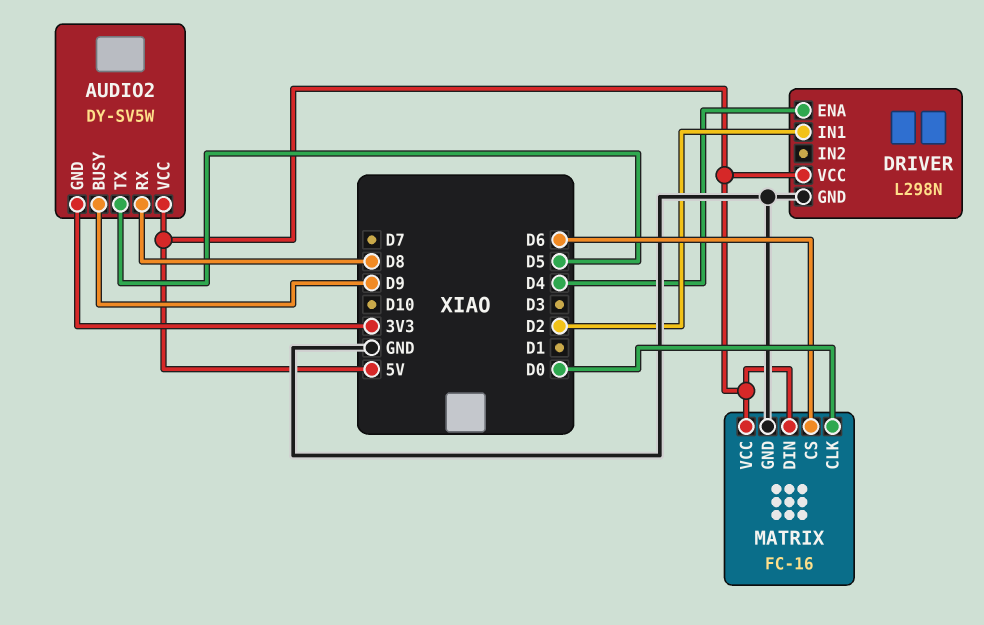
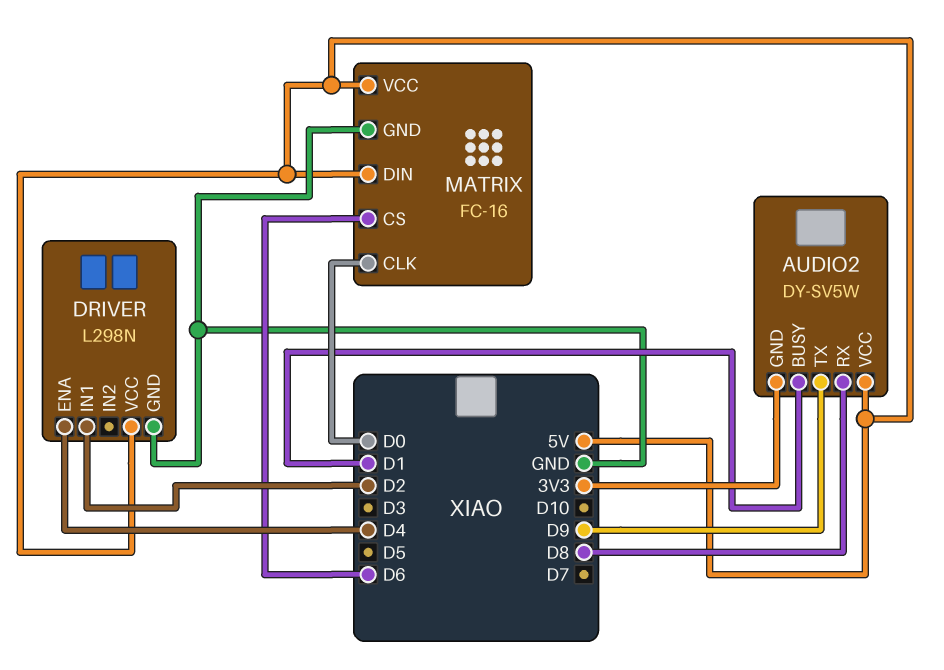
AUDIO2 pin BUSY: D9 -> D1
AUDIO2 pin TX: D5 -> D9

